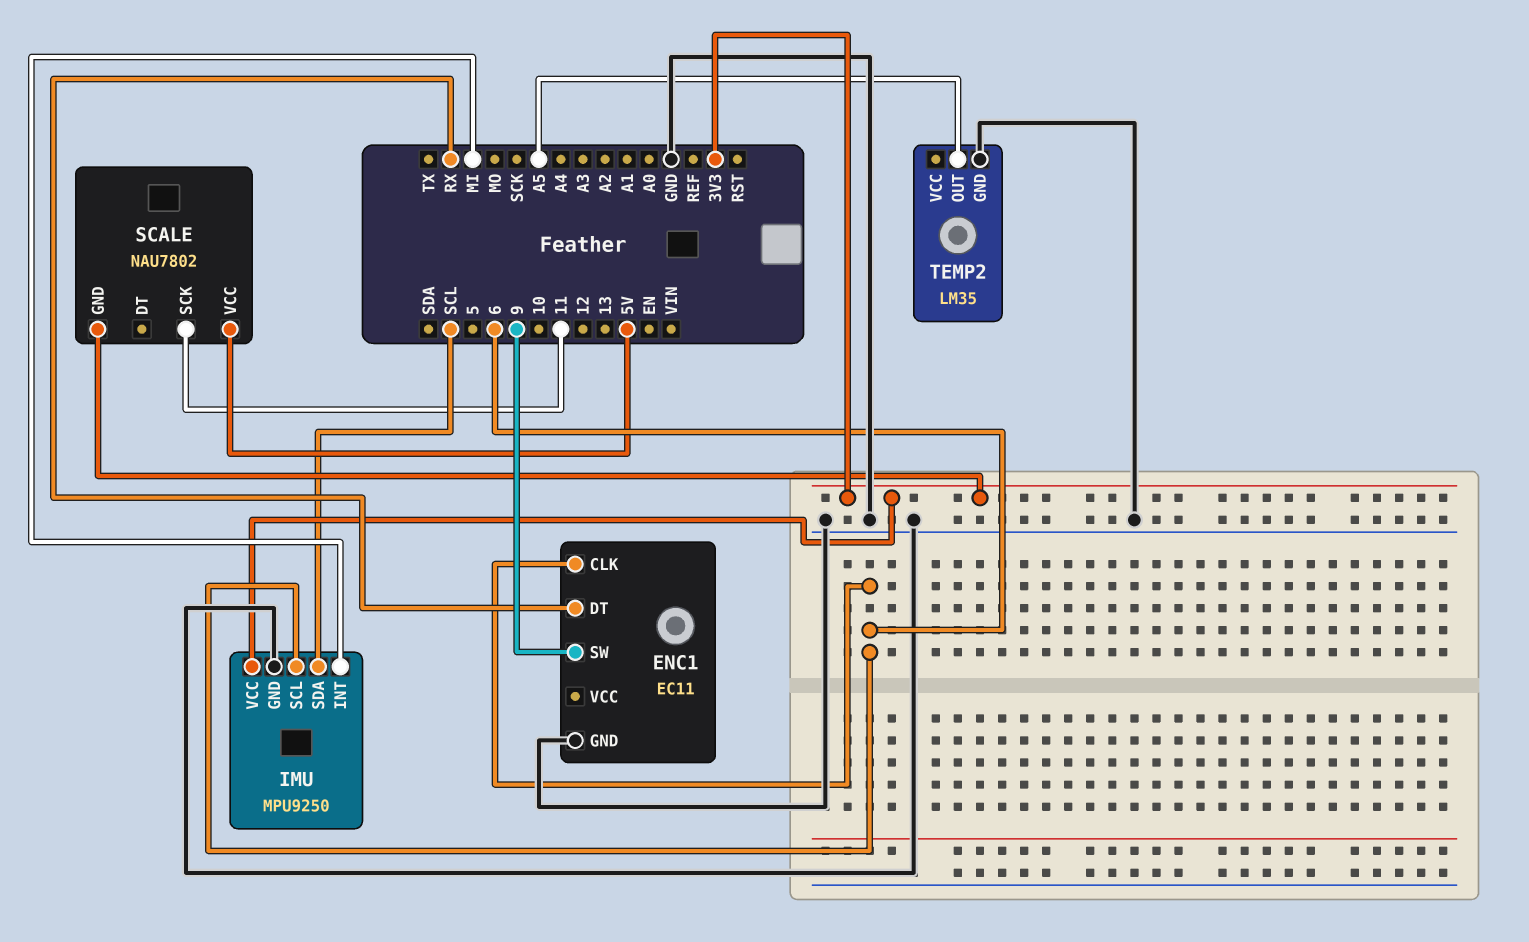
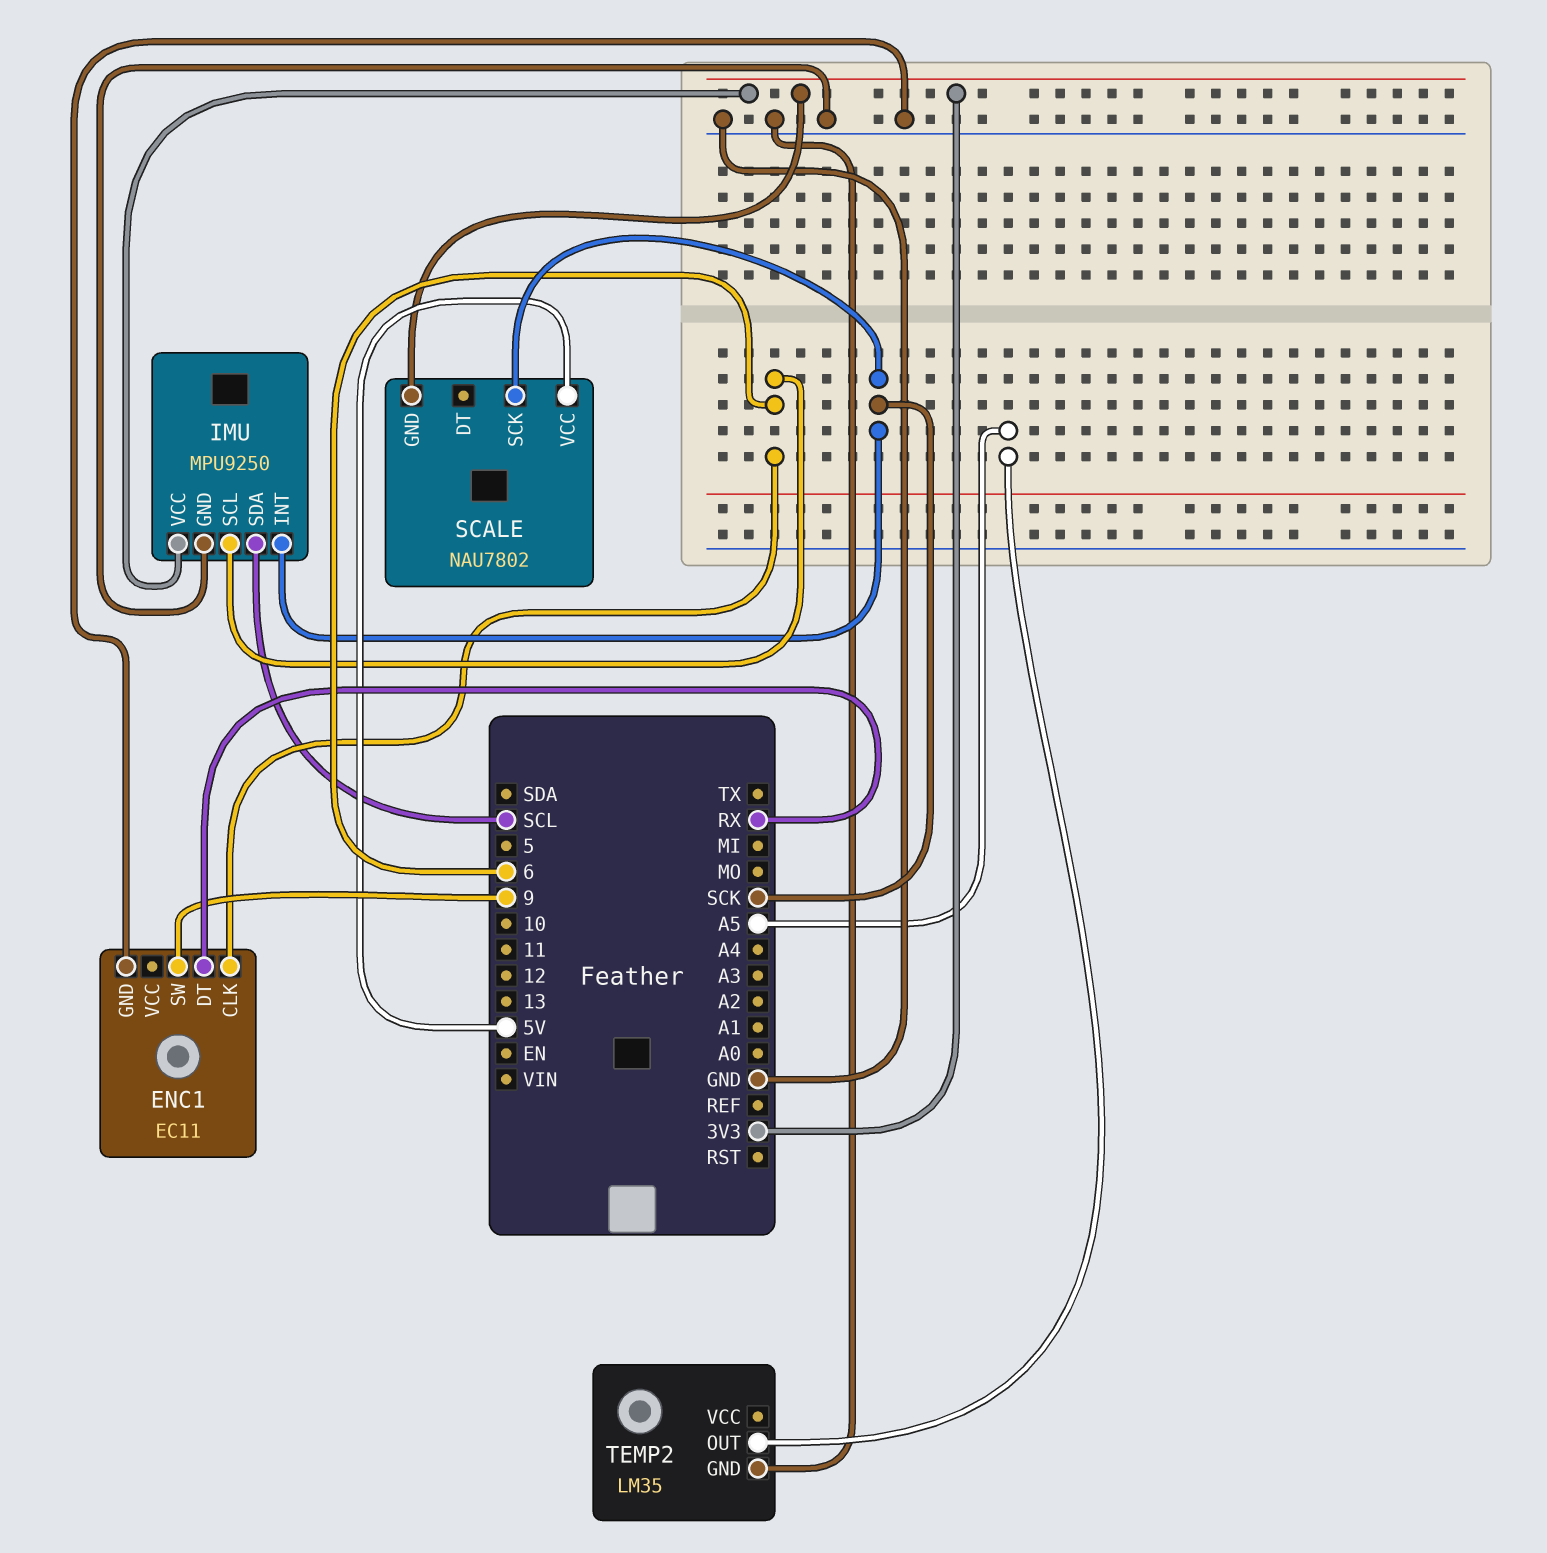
IMU pin INT: MI -> SCK
SCALE pin SCK: 11 -> SCK

